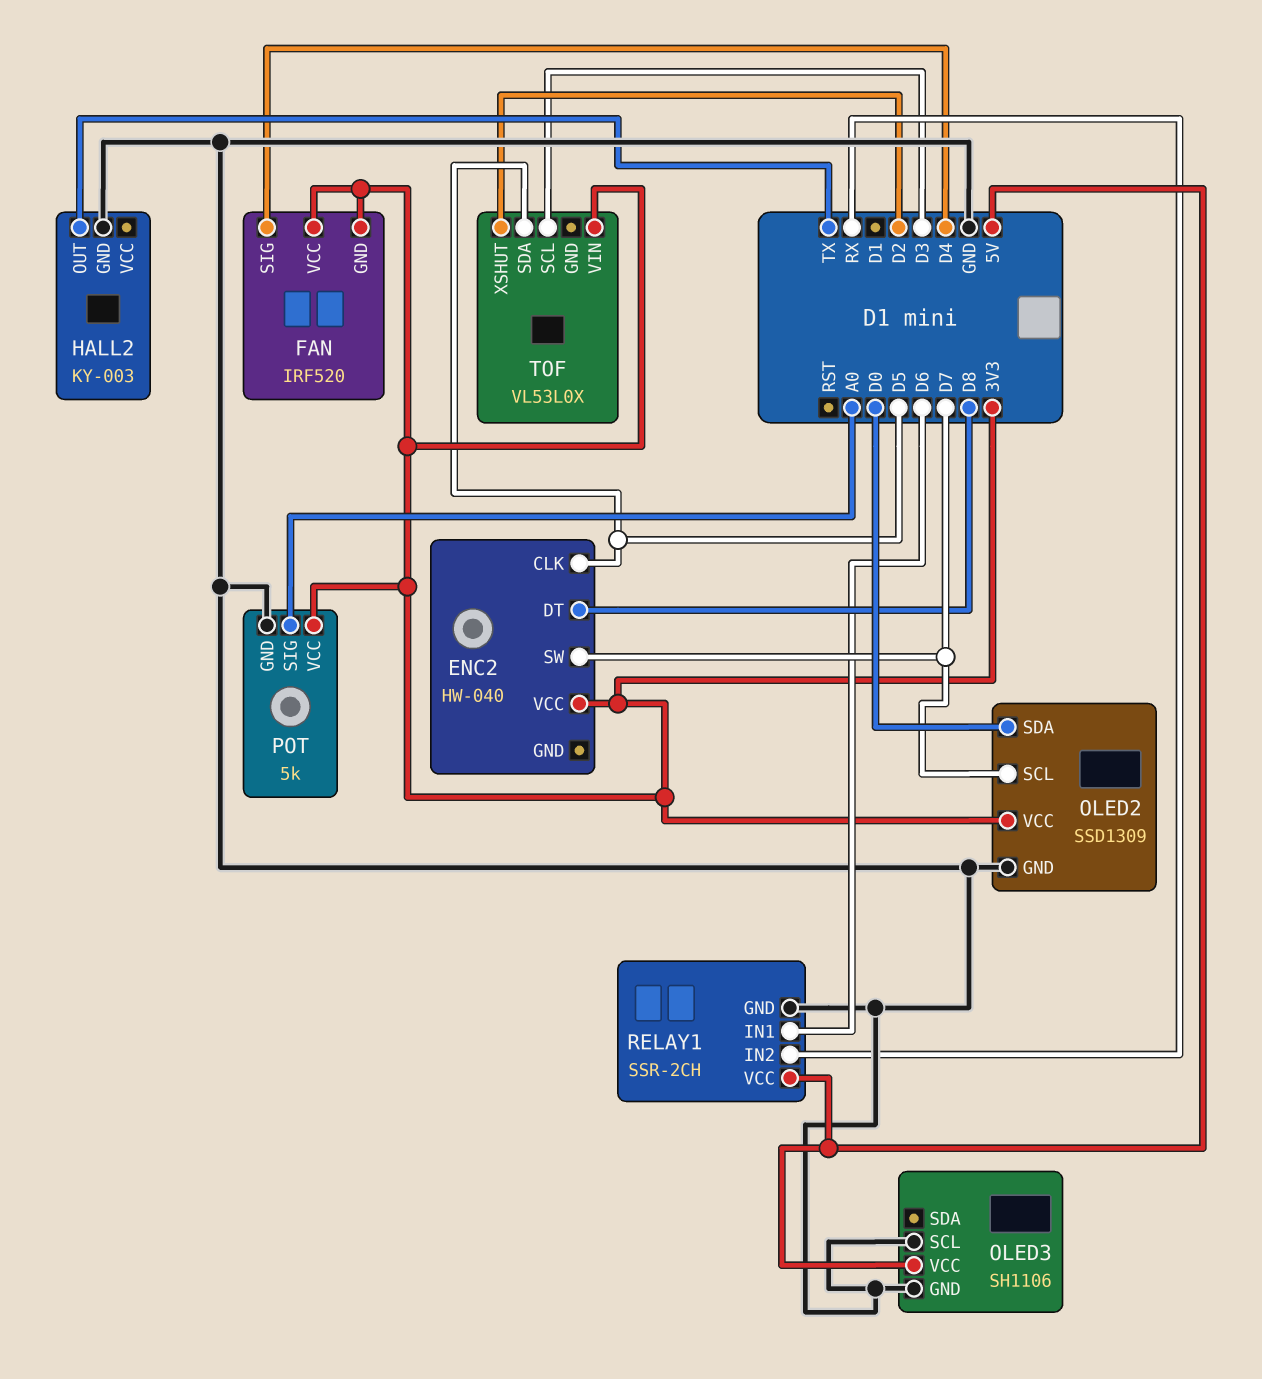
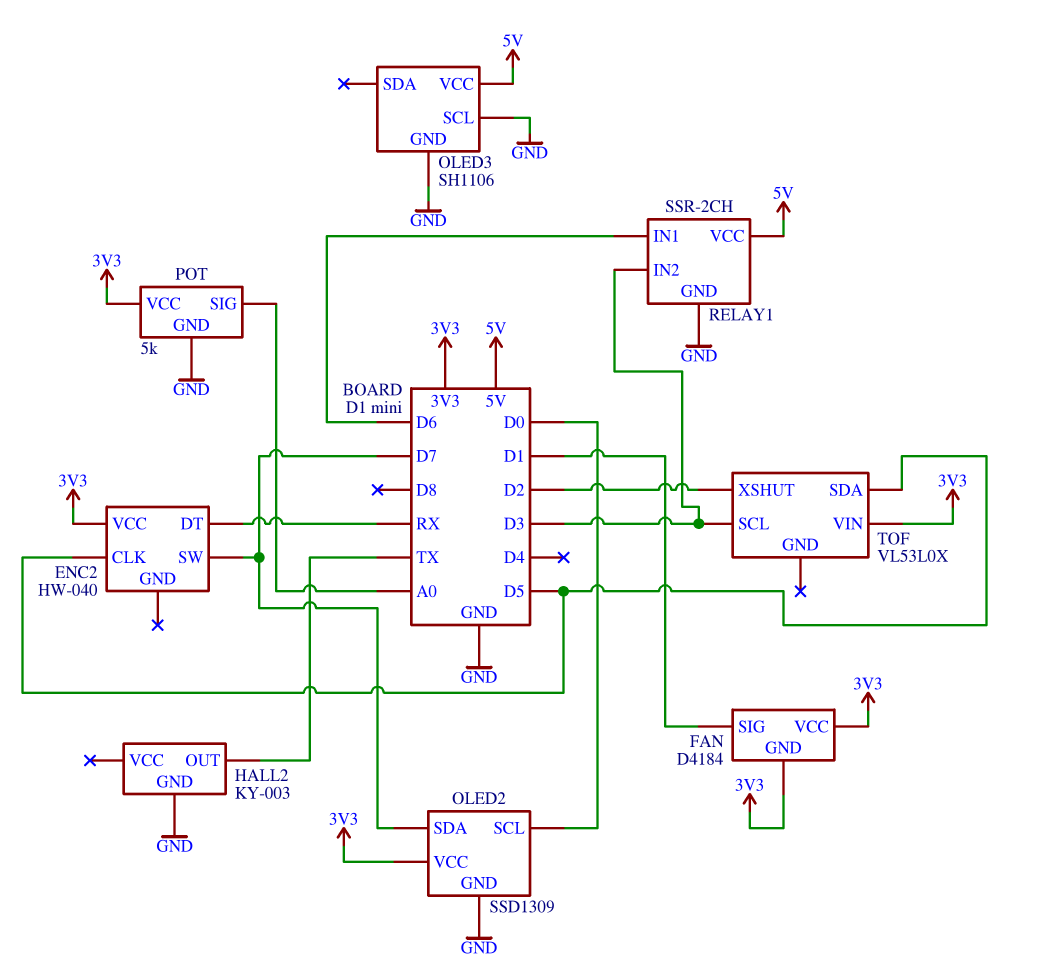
ENC2 pin DT: D8 -> RX
FAN: IRF520 -> D4184
FAN pin SIG: D4 -> D1
OLED2 pin SCL: D7 -> D0
OLED2 pin SDA: D0 -> D7
RELAY1 pin IN2: RX -> D3

